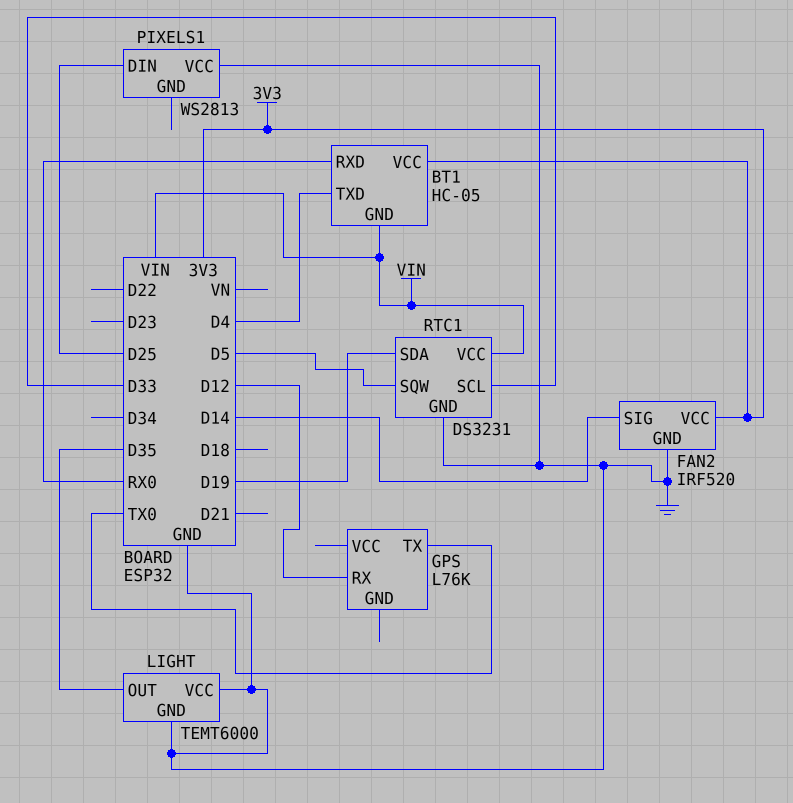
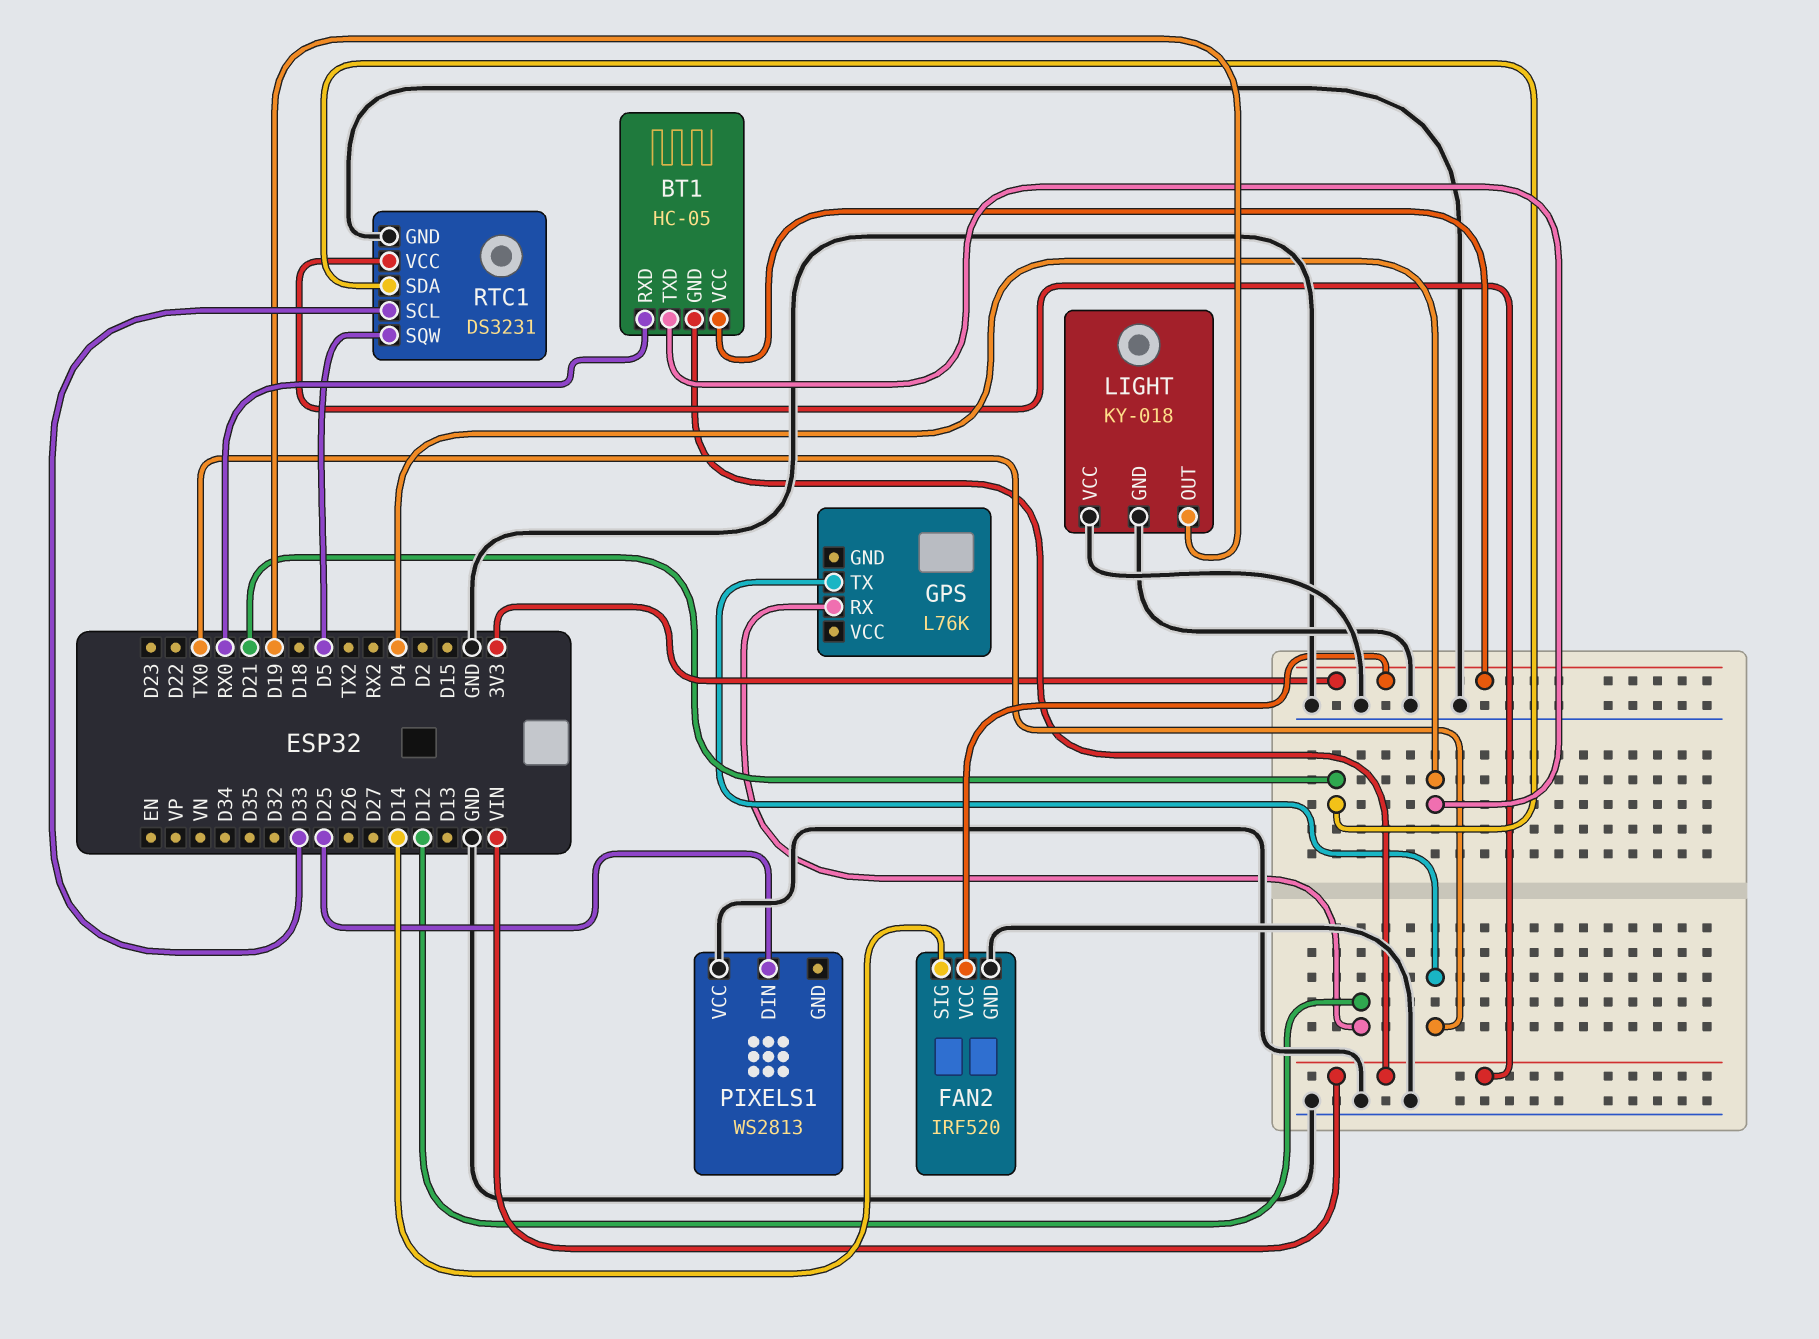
LIGHT: TEMT6000 -> KY-018
LIGHT pin OUT: D35 -> D19
RTC1 pin SDA: D19 -> D21

